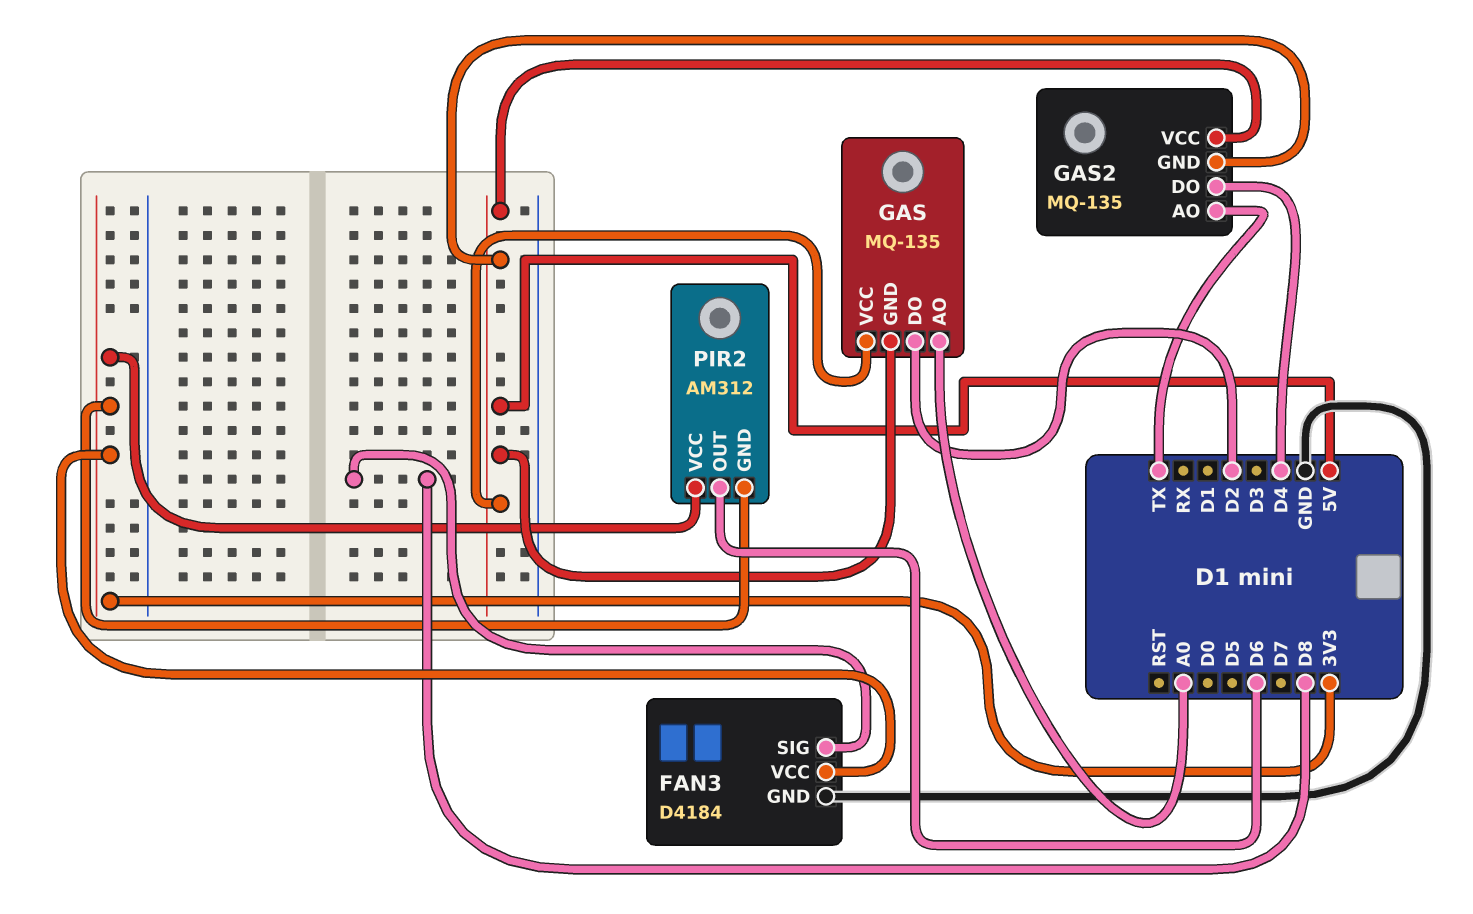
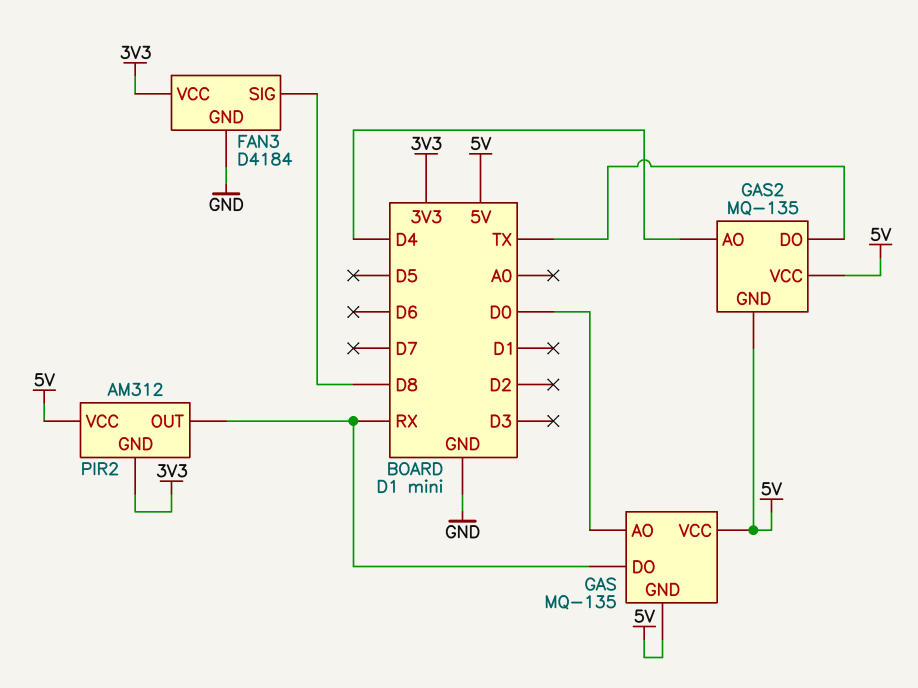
GAS pin AO: A0 -> D0
GAS pin DO: D2 -> RX
GAS2 pin AO: TX -> D4
GAS2 pin DO: D4 -> TX
PIR2 pin OUT: D6 -> RX
PIR2 pin VCC: 3V3 -> 5V

